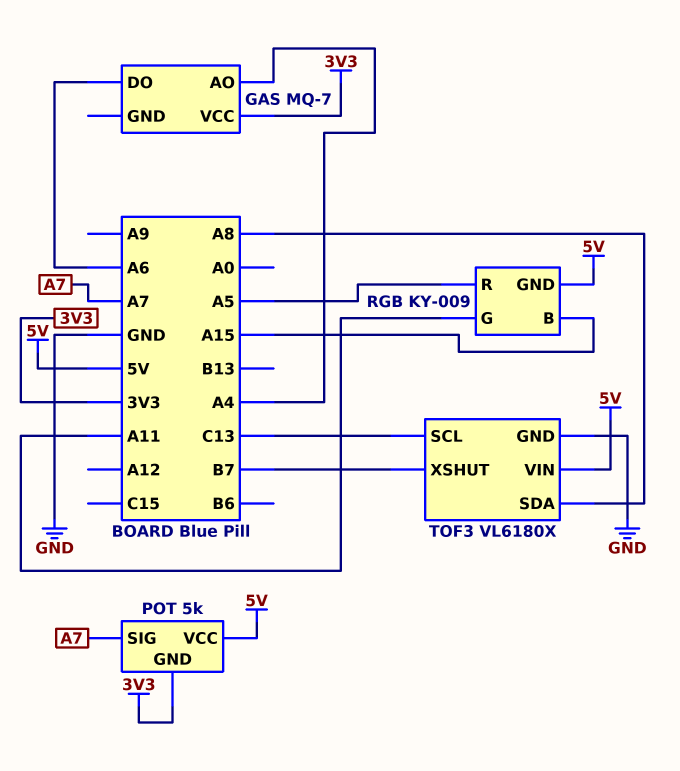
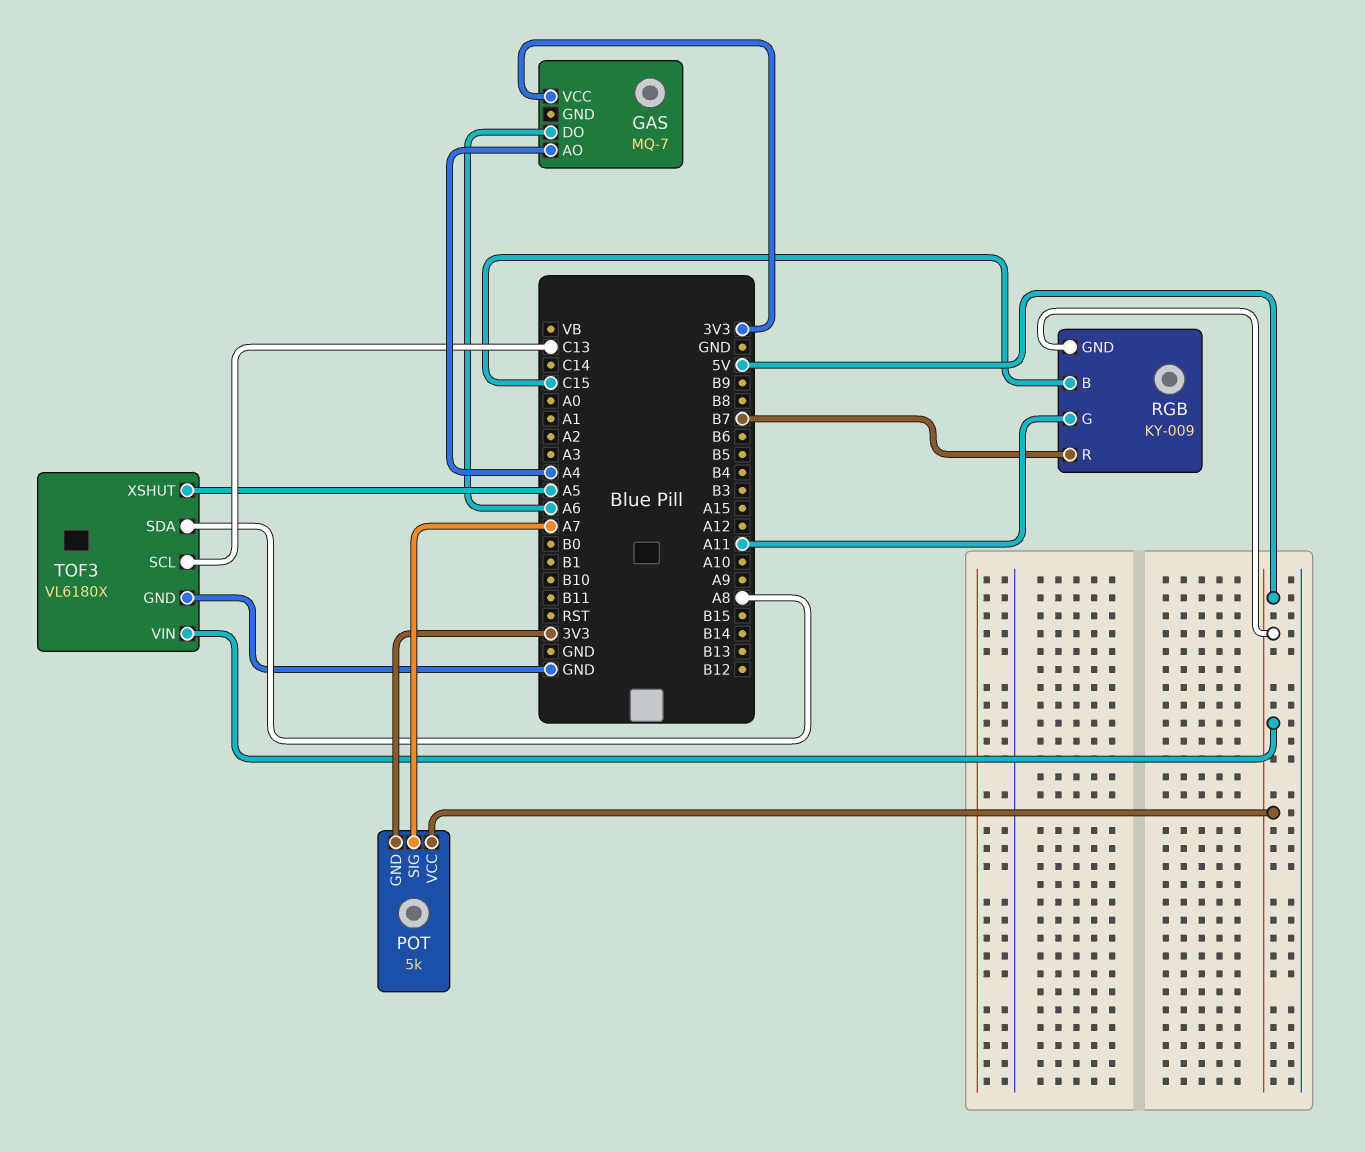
RGB pin B: A15 -> C15
RGB pin R: A5 -> B7
TOF3 pin XSHUT: B7 -> A5

